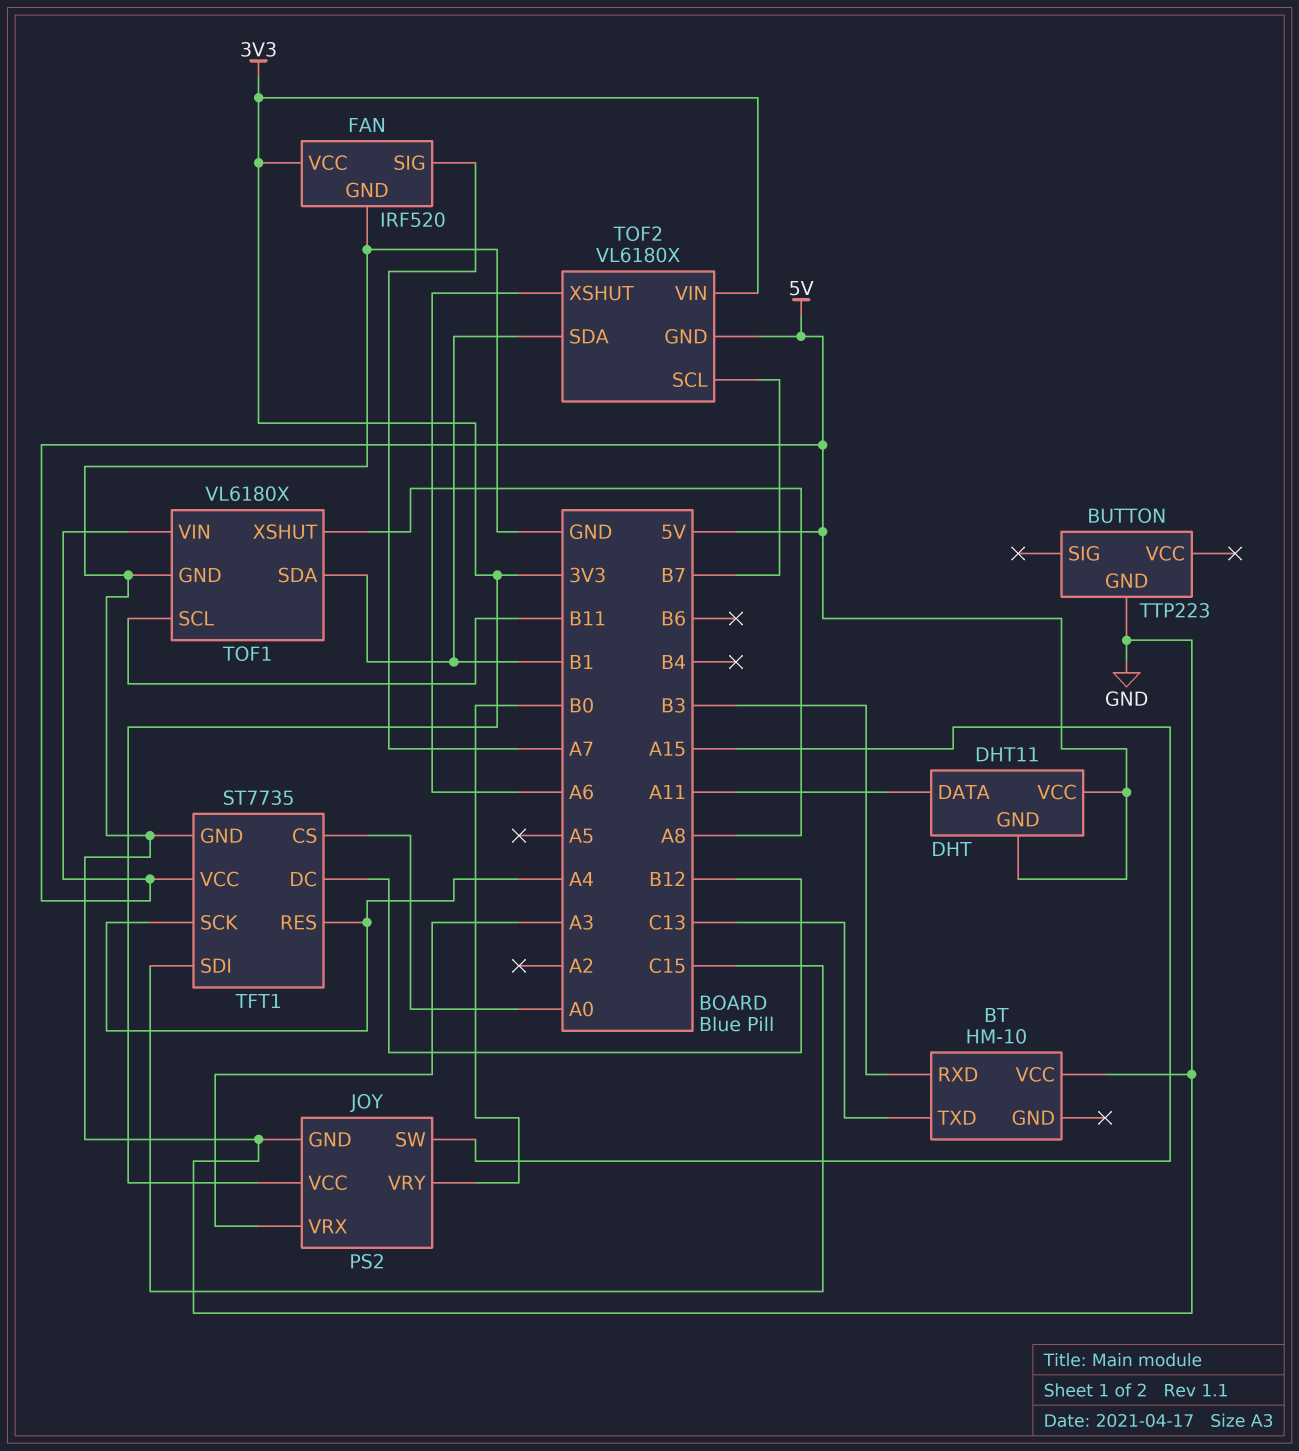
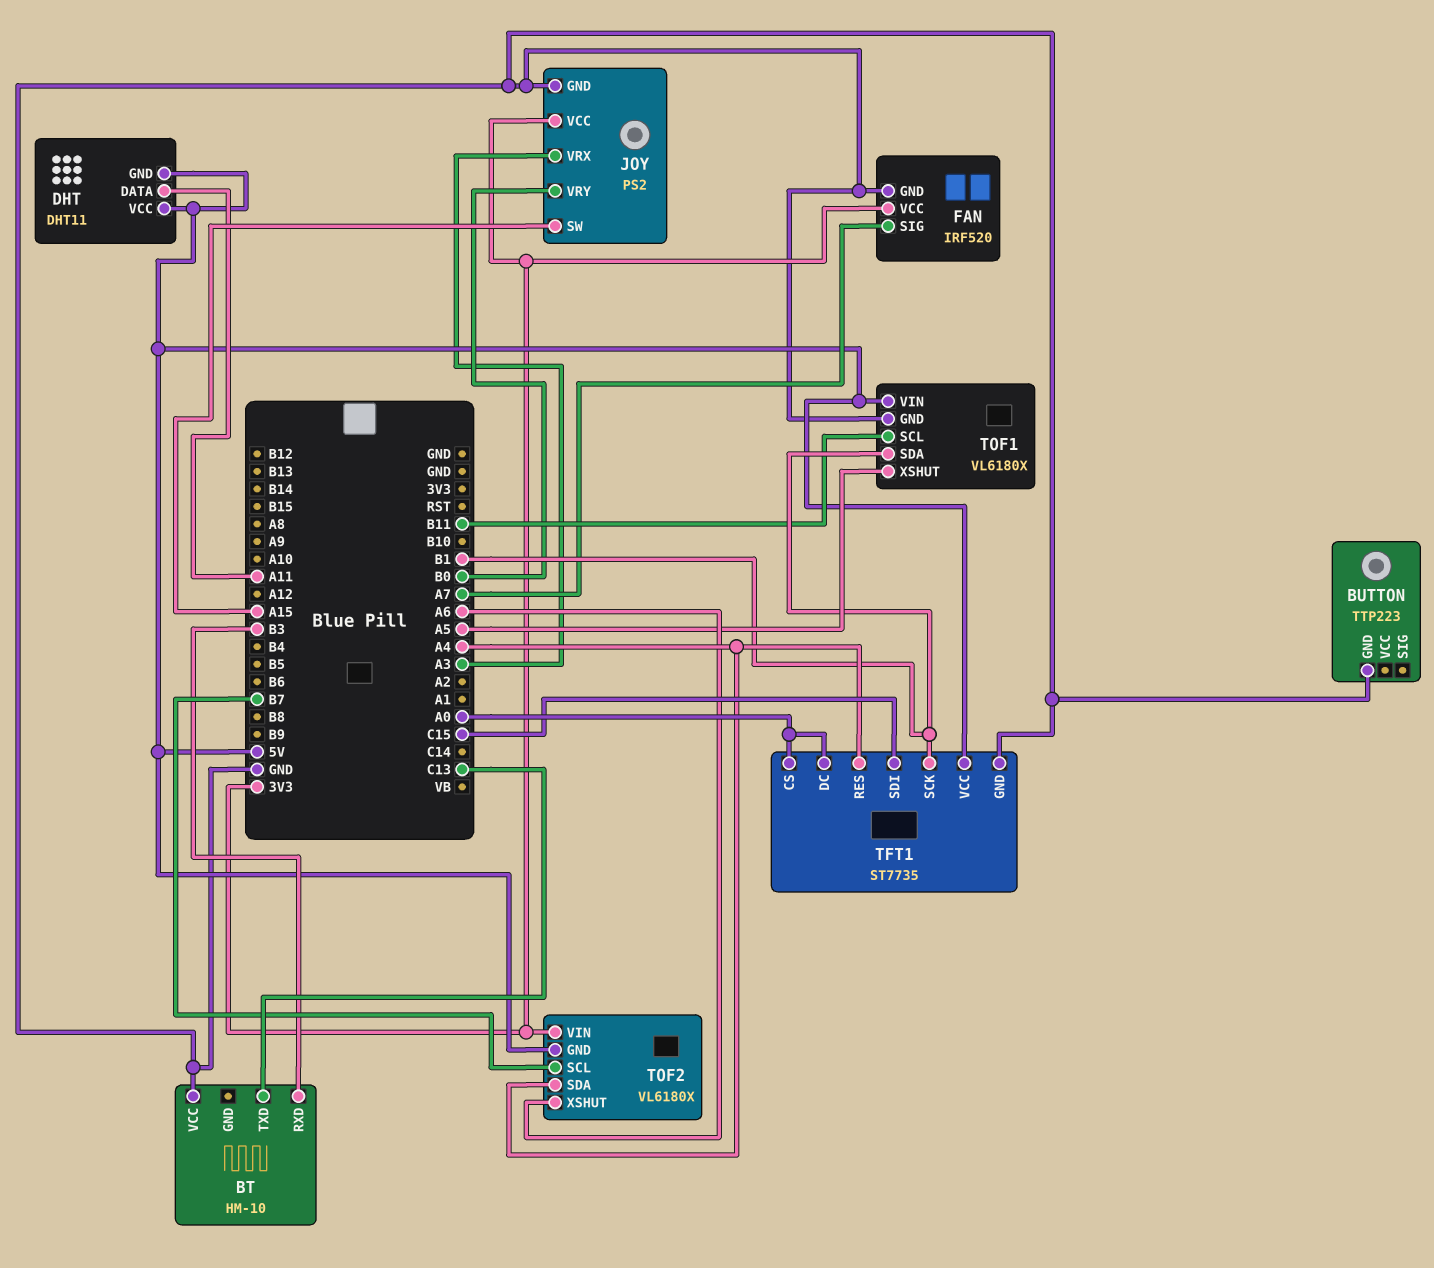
TFT1 pin DC: B12 -> A0
TFT1 pin SCK: A4 -> B1
TOF1 pin XSHUT: A8 -> A5
TOF2 pin SDA: B1 -> A4

